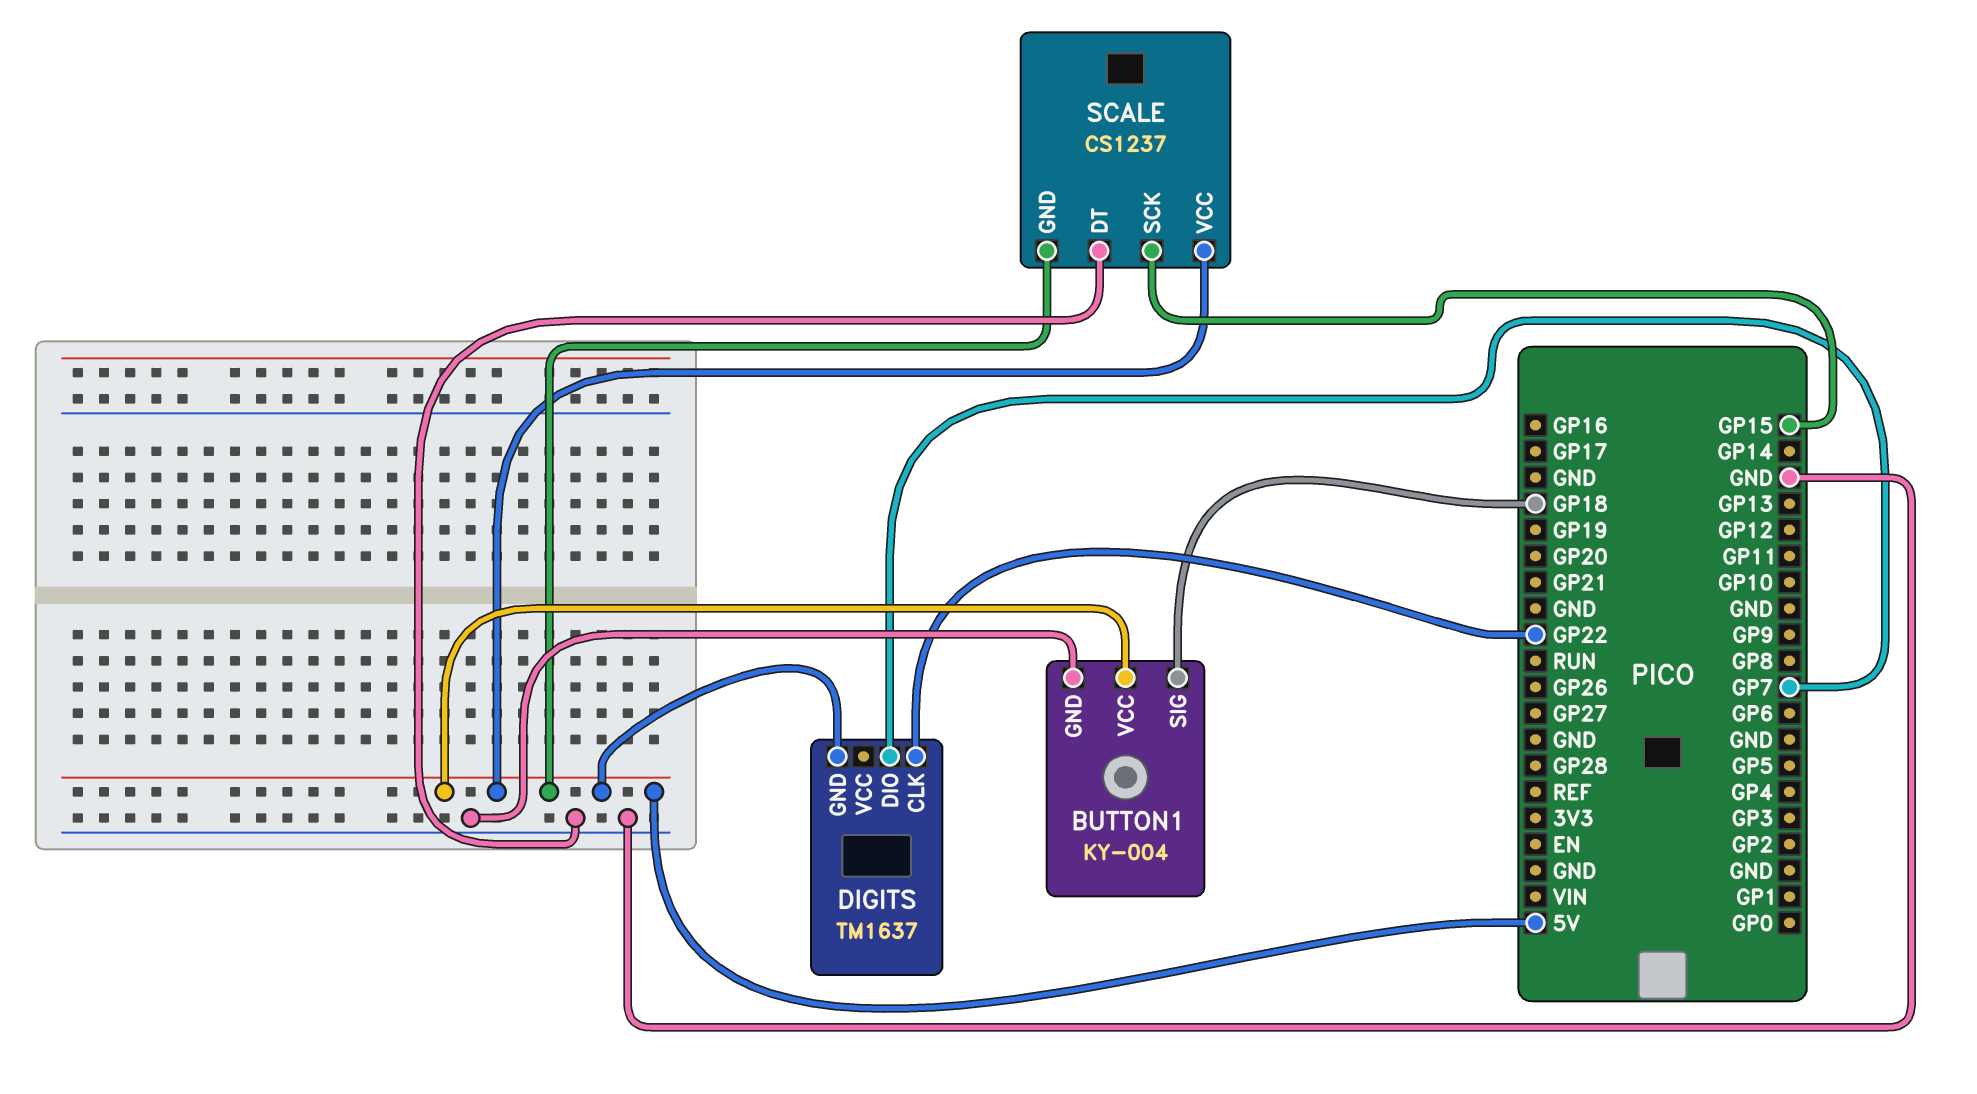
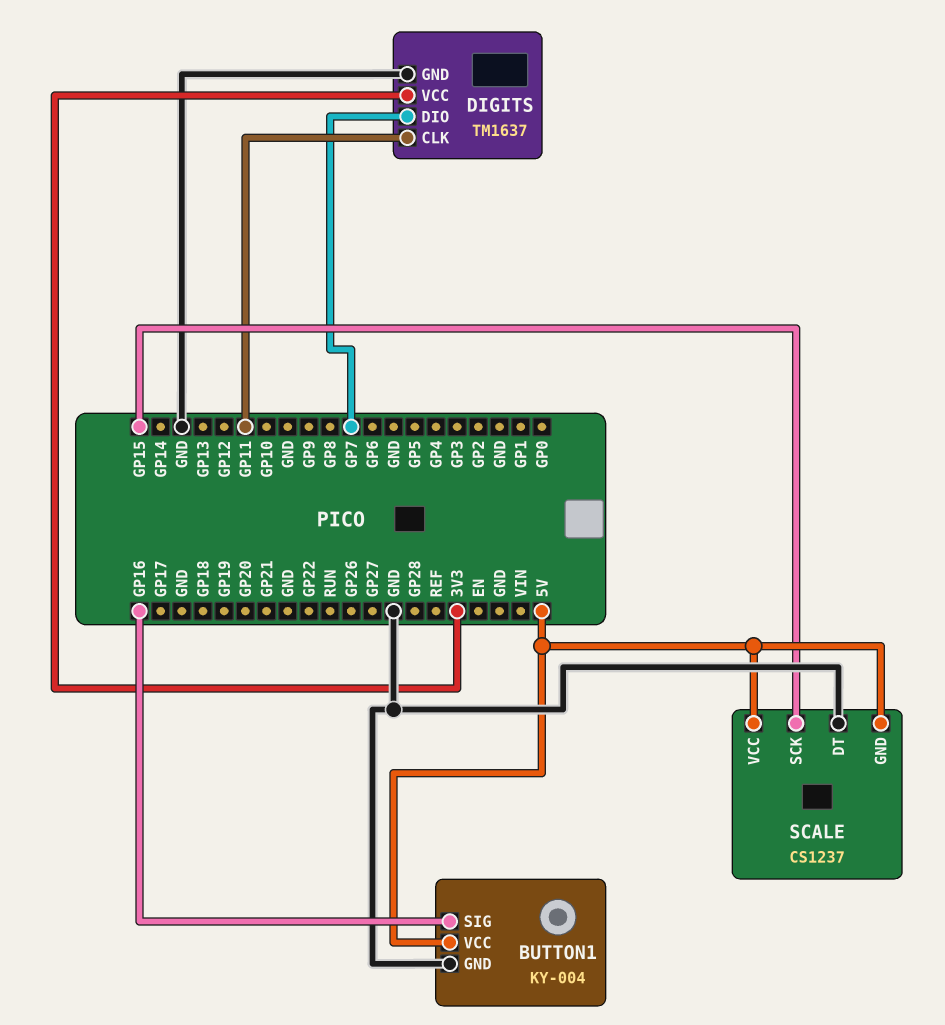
BUTTON1 pin SIG: GP18 -> GP16
DIGITS pin CLK: GP22 -> GP11
DIGITS pin GND: 5V -> GND
DIGITS pin VCC: none -> 3V3

